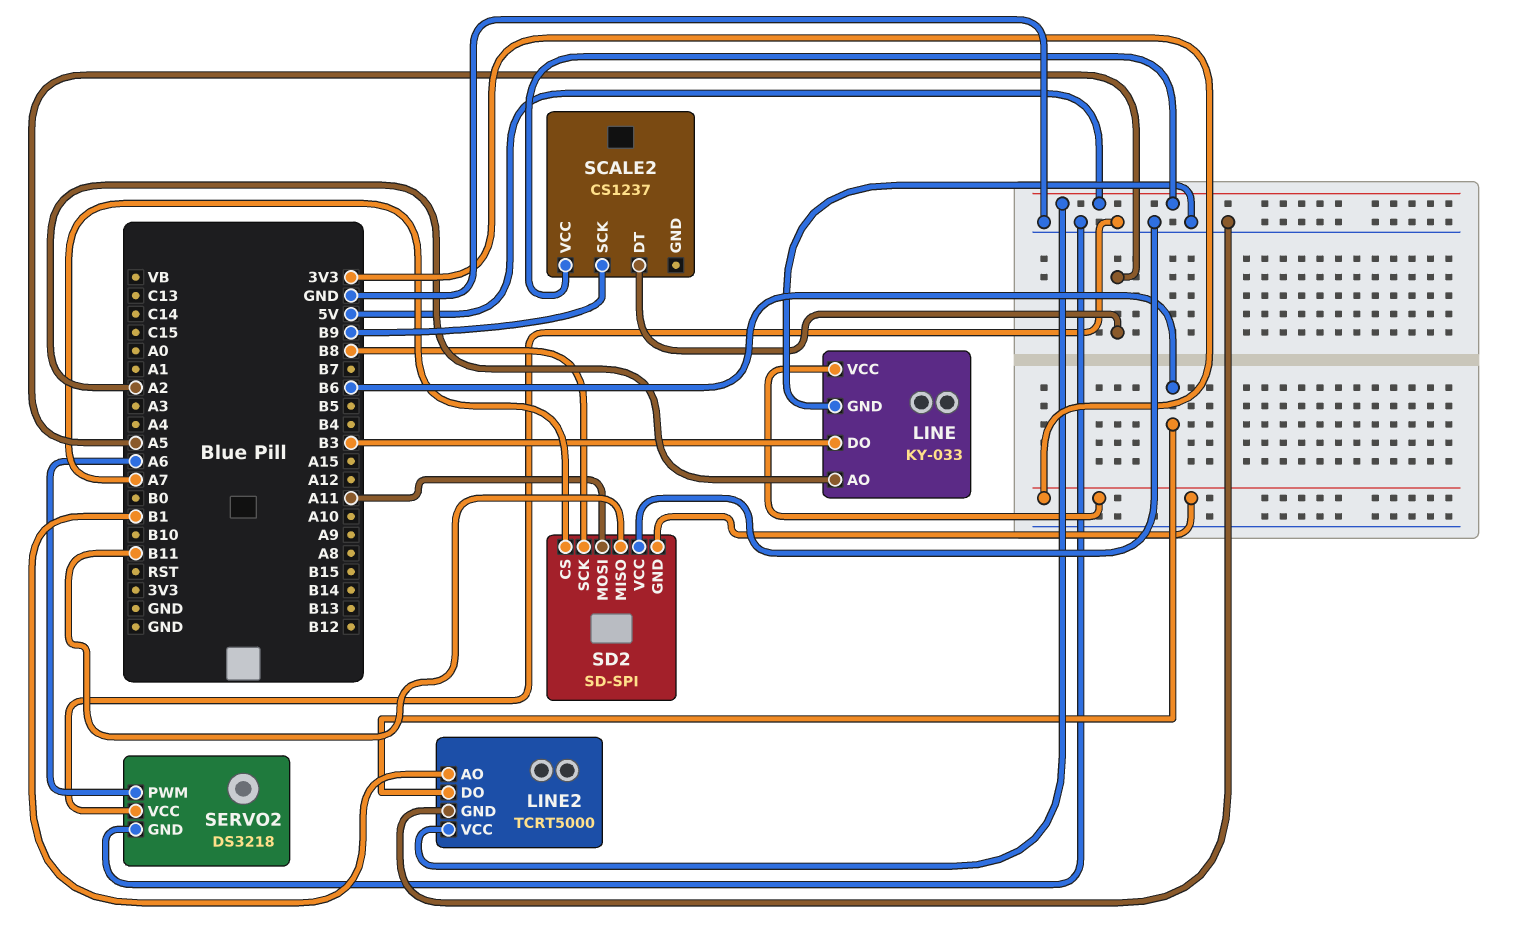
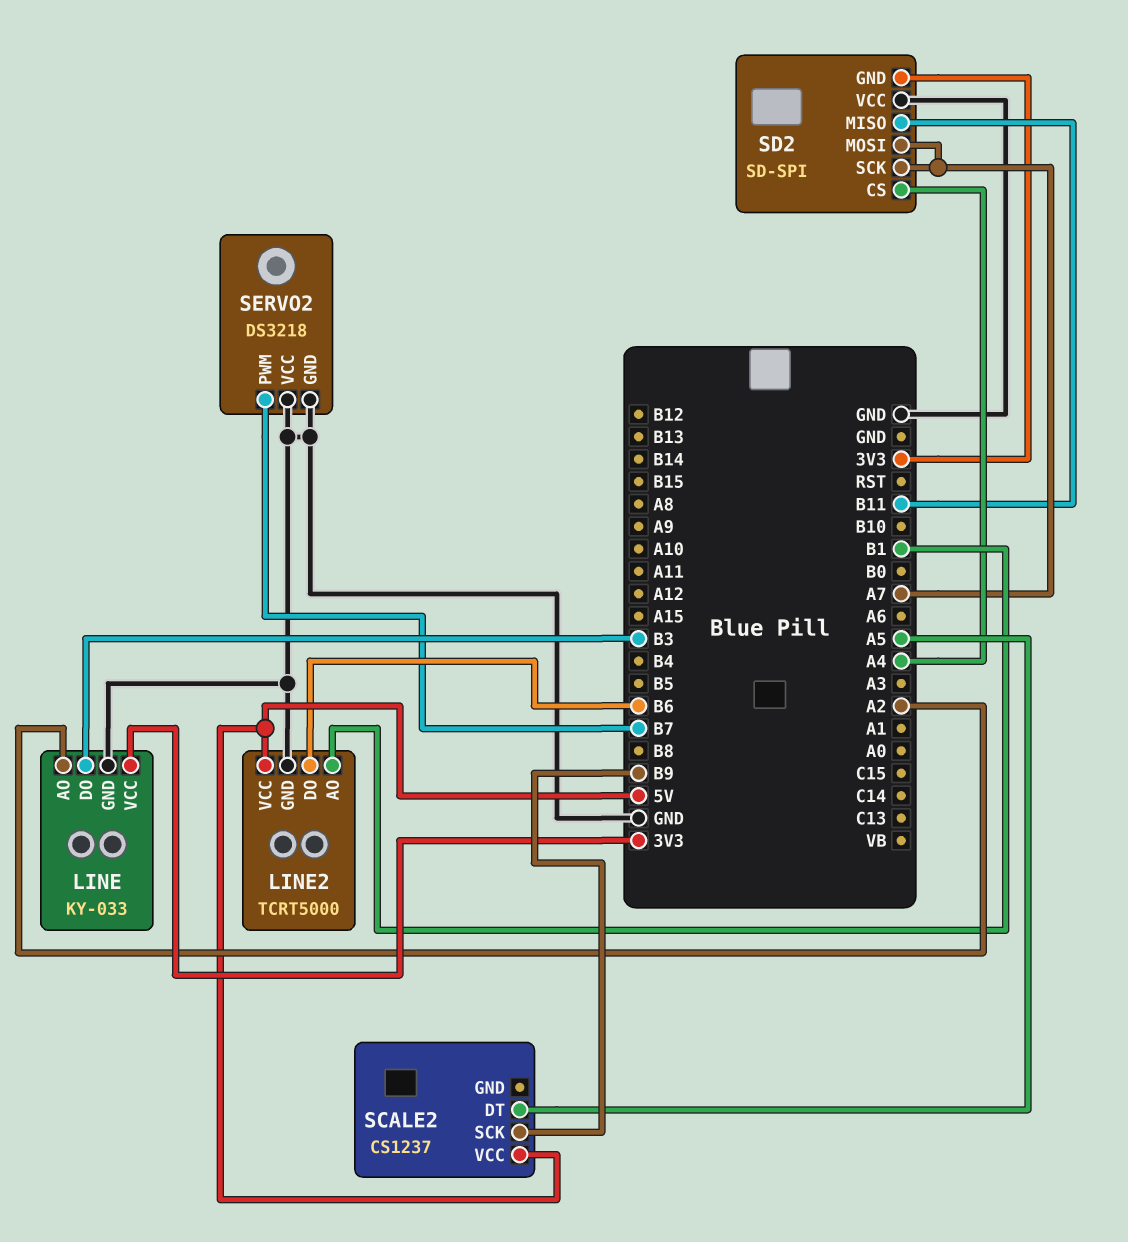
SD2 pin CS: A7 -> A4
SD2 pin MOSI: A11 -> A7
SD2 pin SCK: B8 -> A7
SERVO2 pin PWM: A6 -> B7

